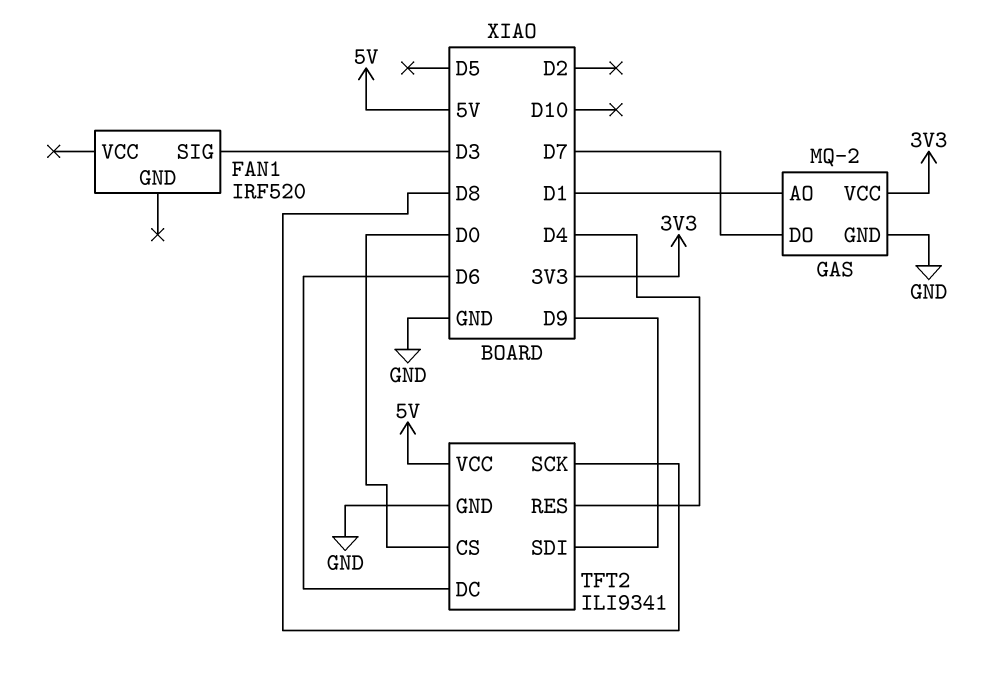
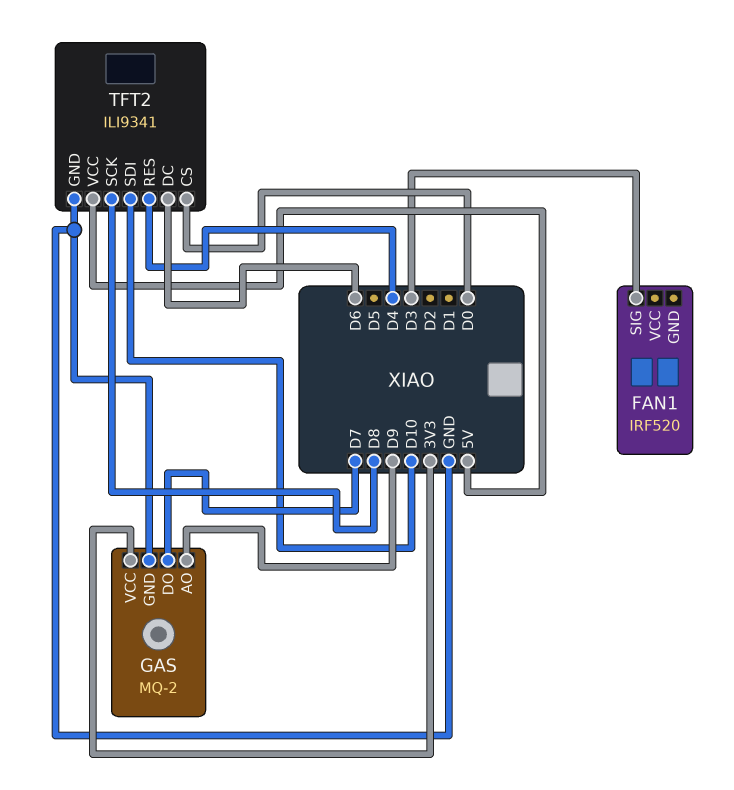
GAS pin AO: D1 -> D9
TFT2 pin SDI: D9 -> D10

